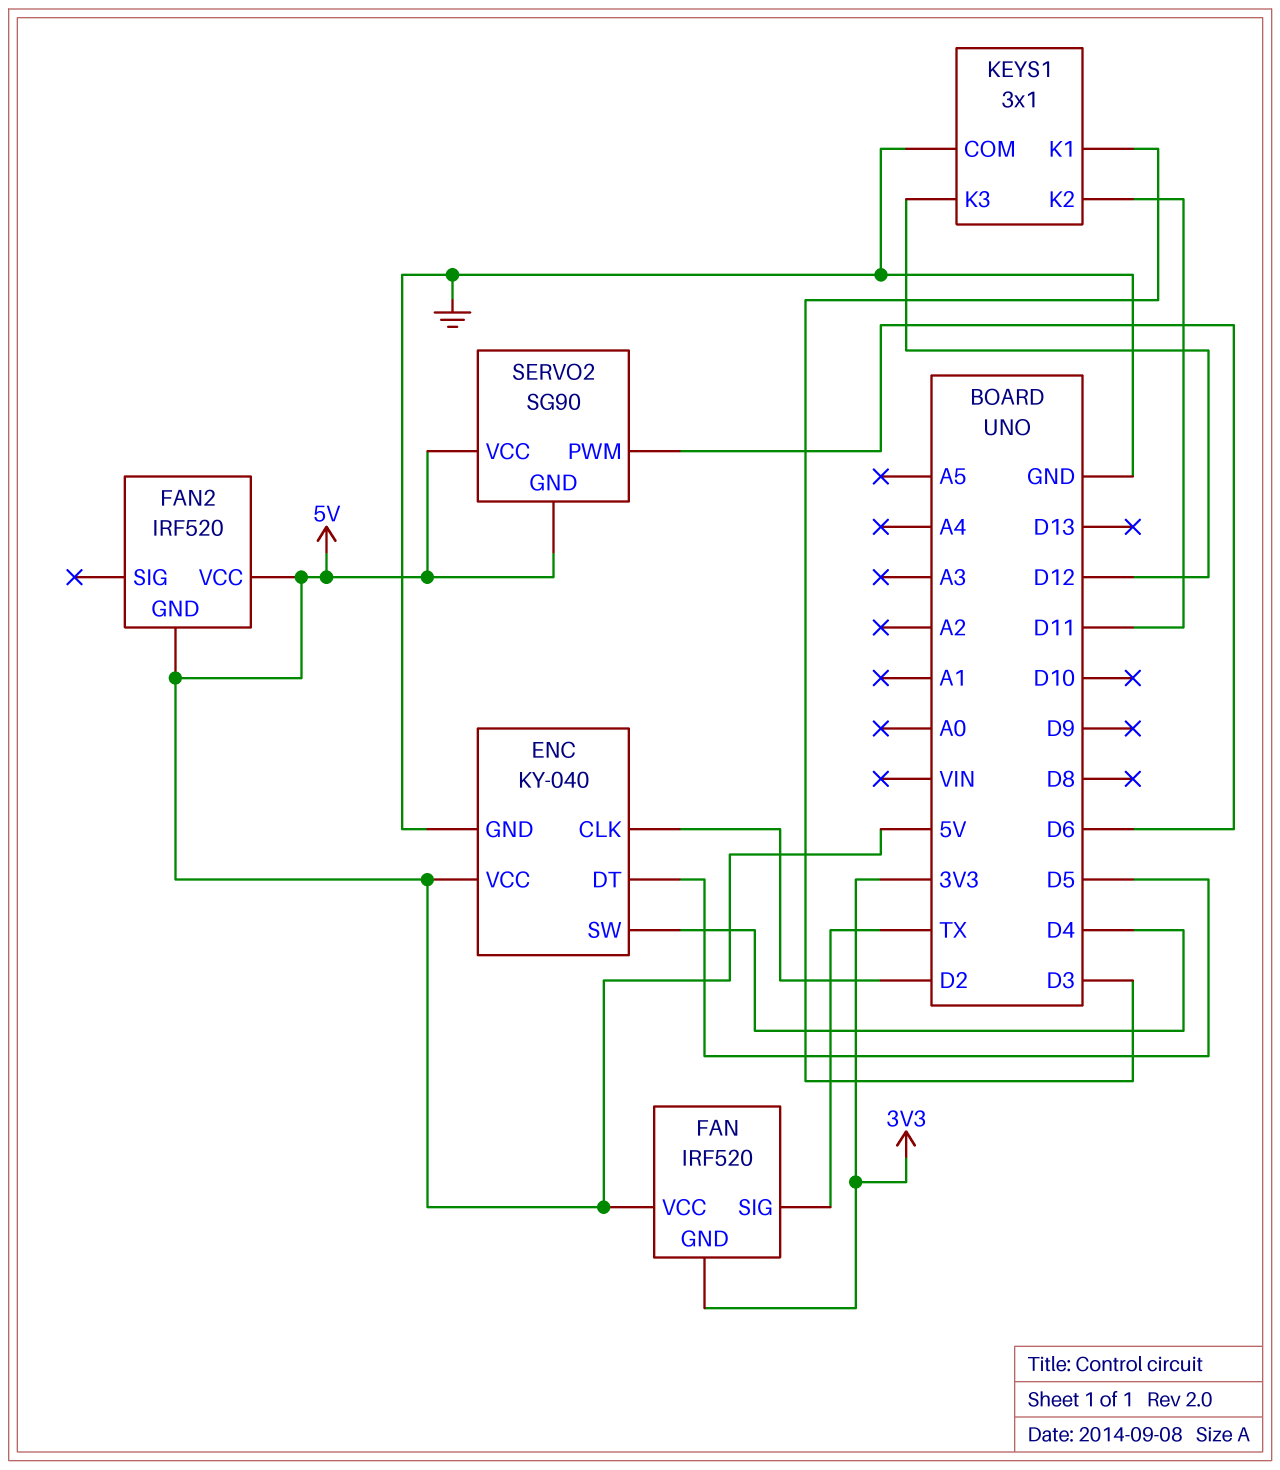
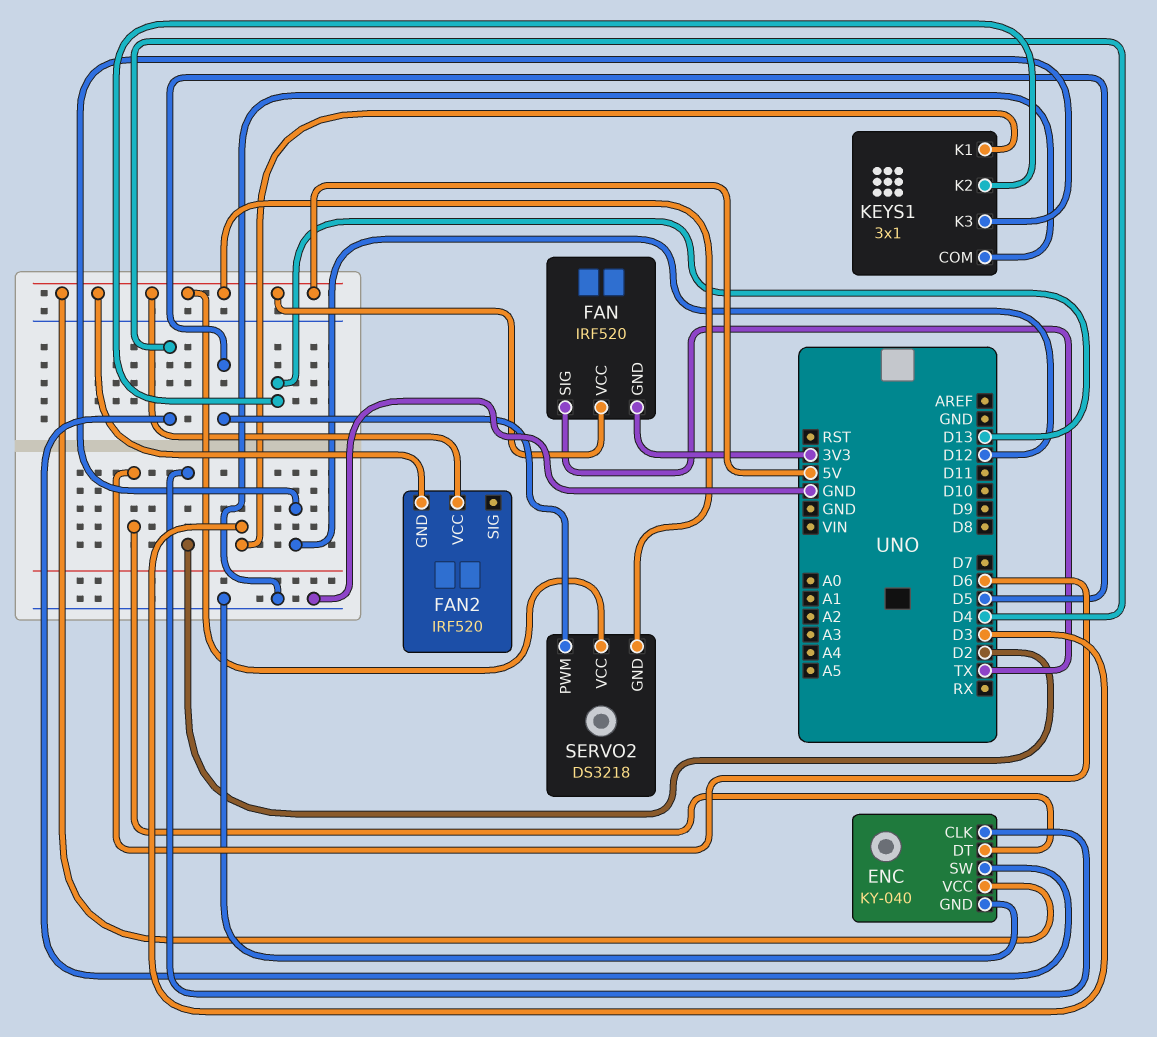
ENC pin DT: D5 -> D6
KEYS1 pin K2: D11 -> D13
SERVO2: SG90 -> DS3218
SERVO2 pin PWM: D6 -> D5

